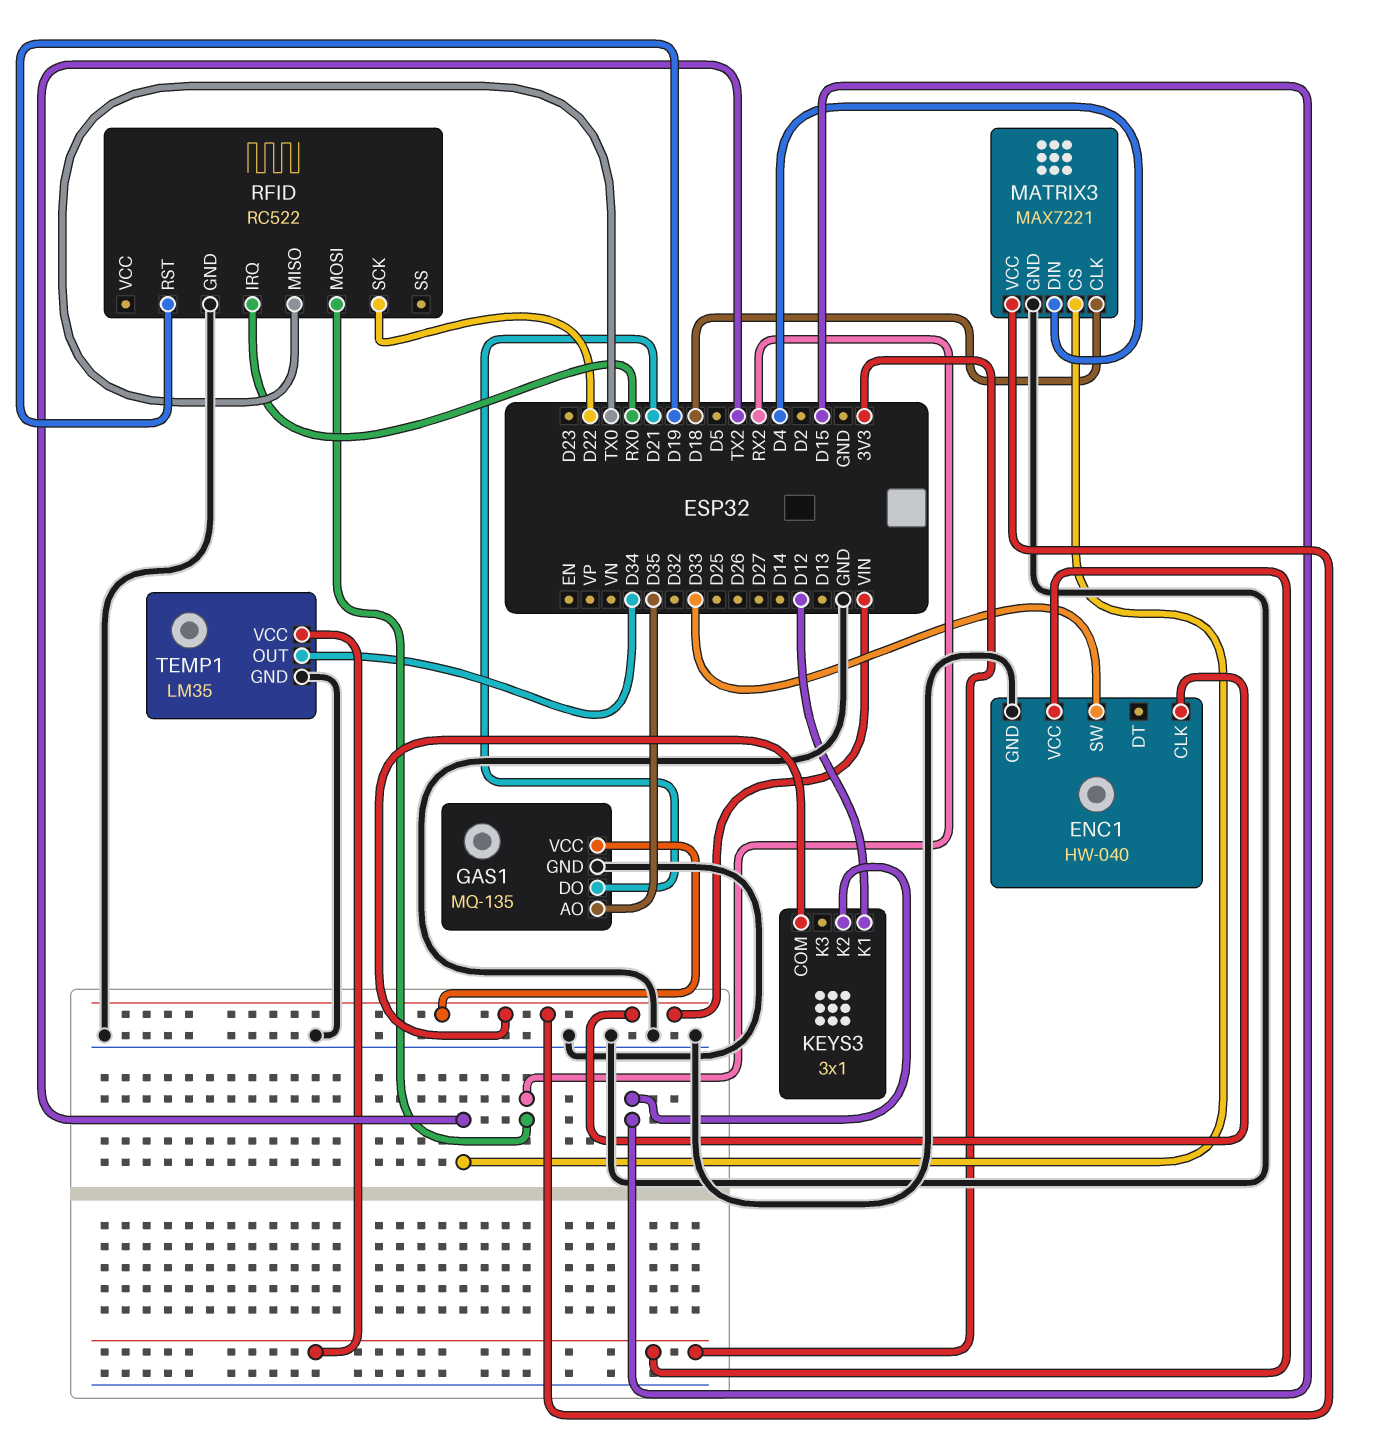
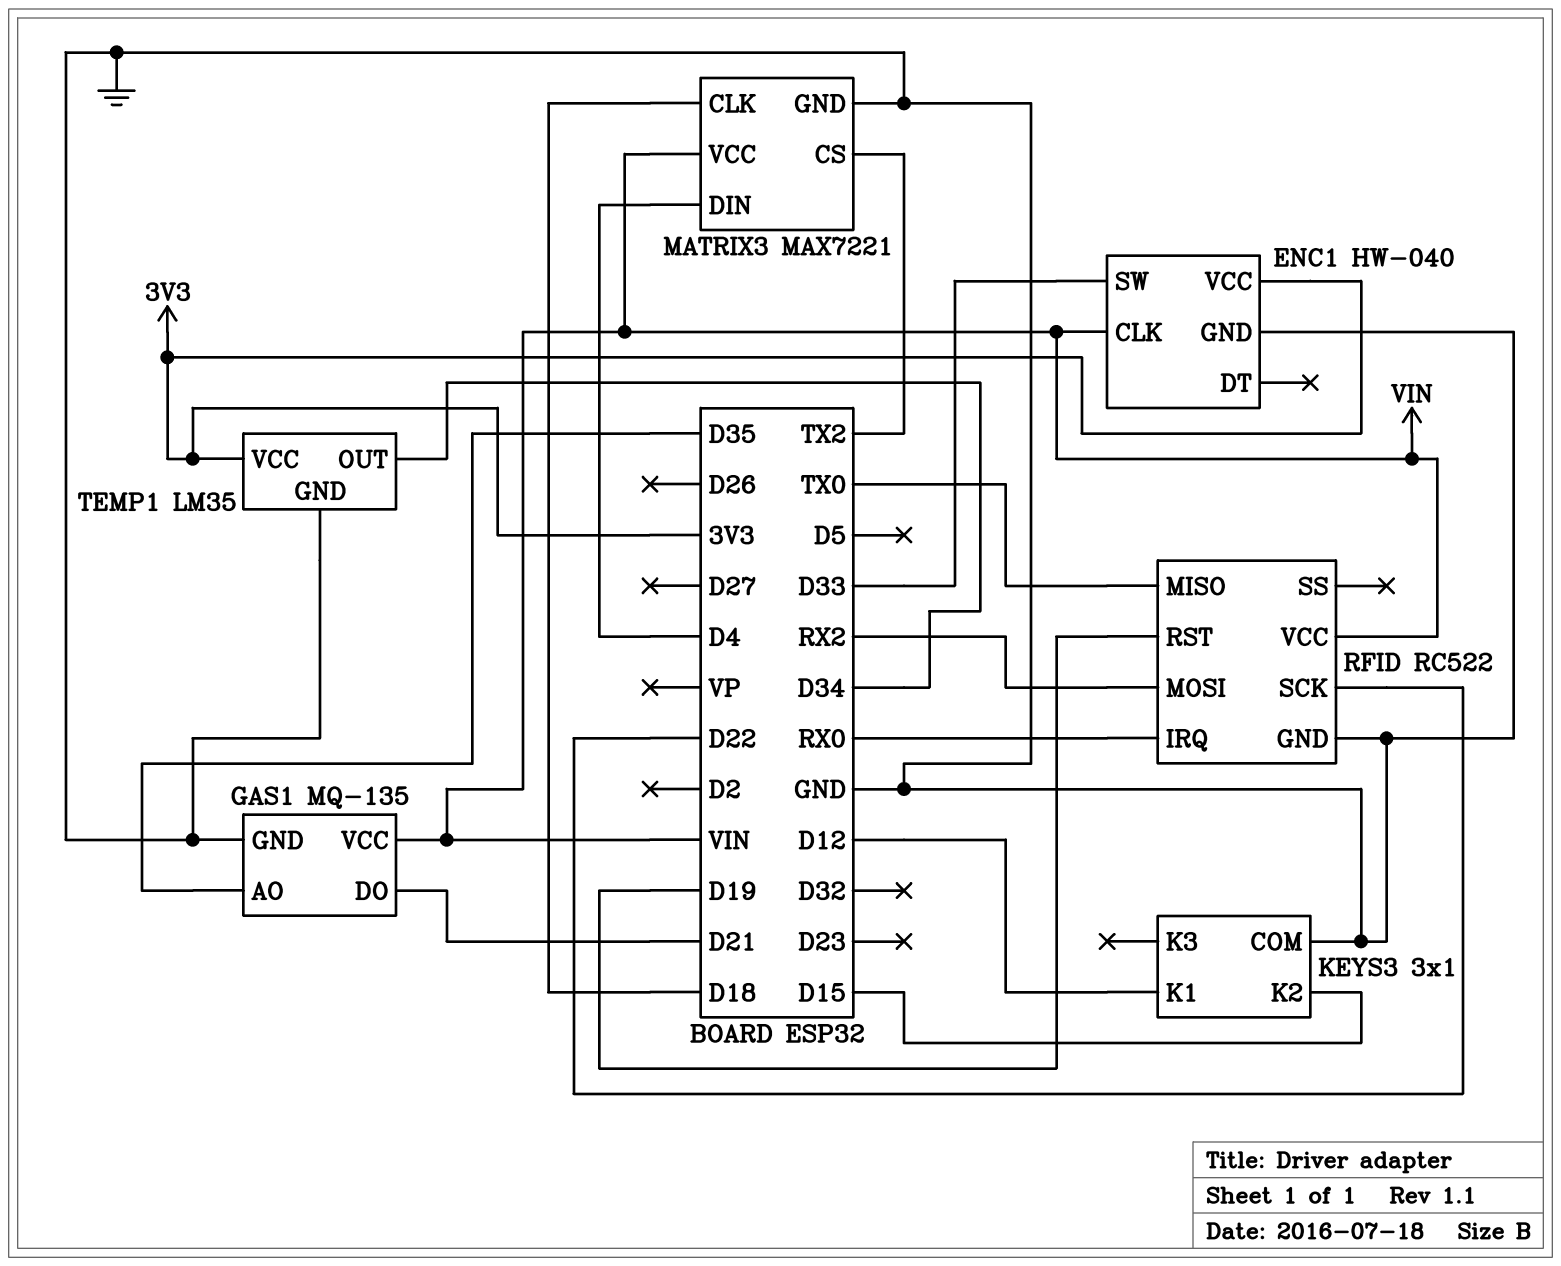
KEYS3 pin COM: VIN -> GND
RFID pin VCC: none -> VIN

